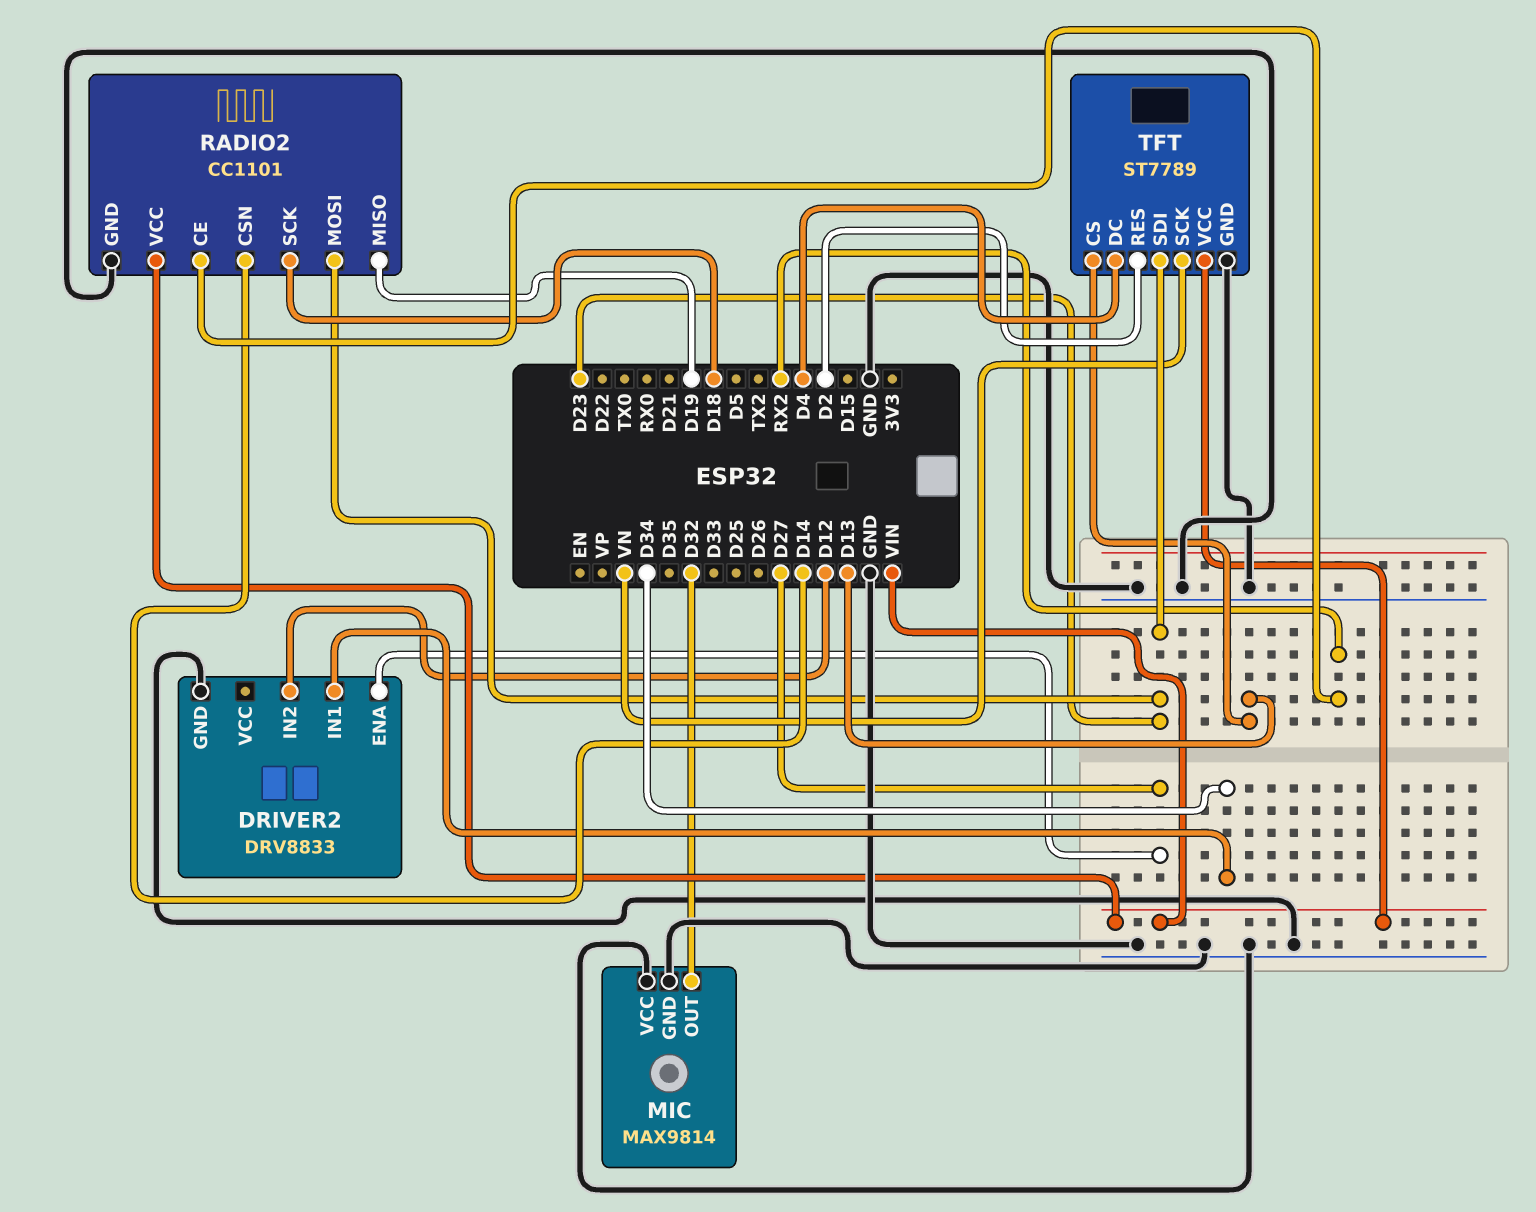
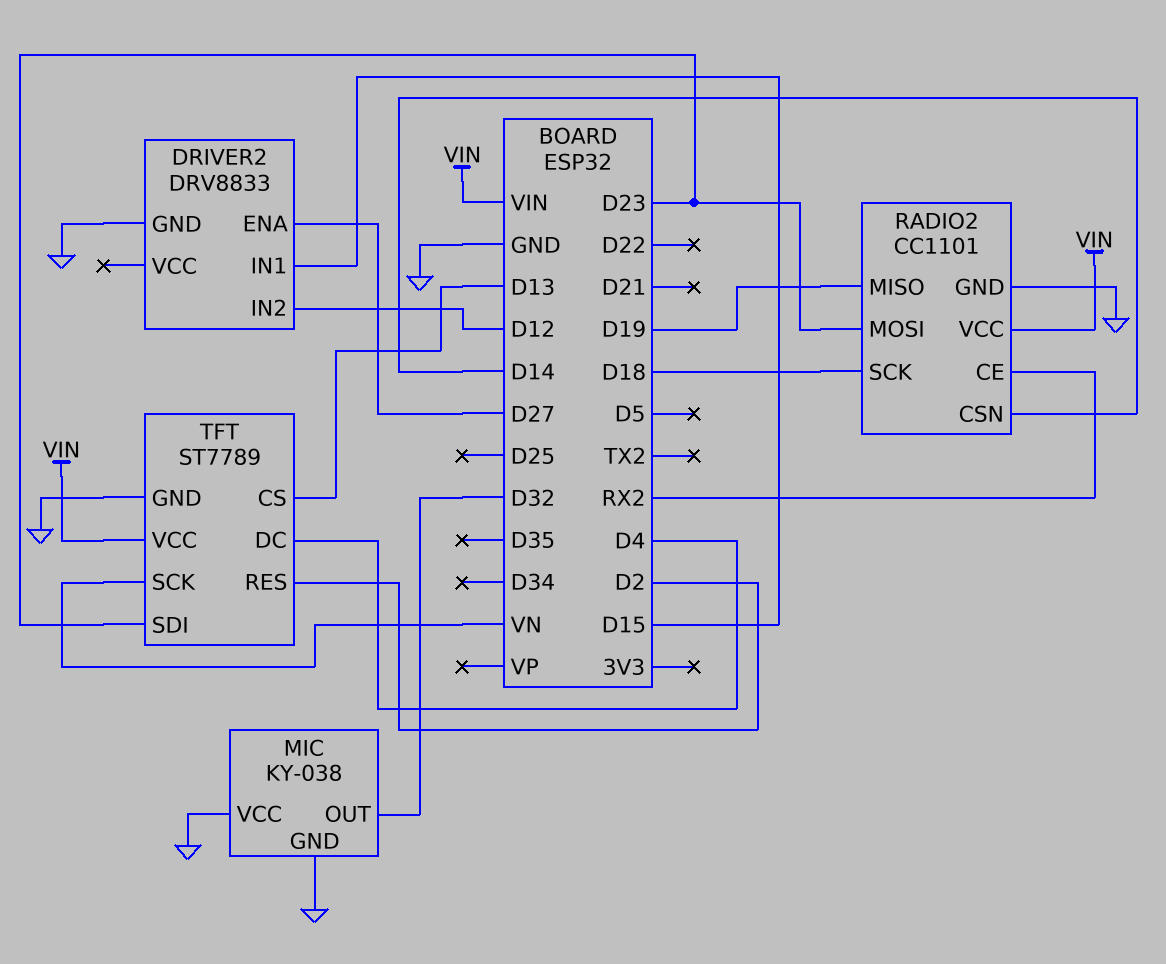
DRIVER2 pin IN1: D34 -> D15
MIC: MAX9814 -> KY-038

